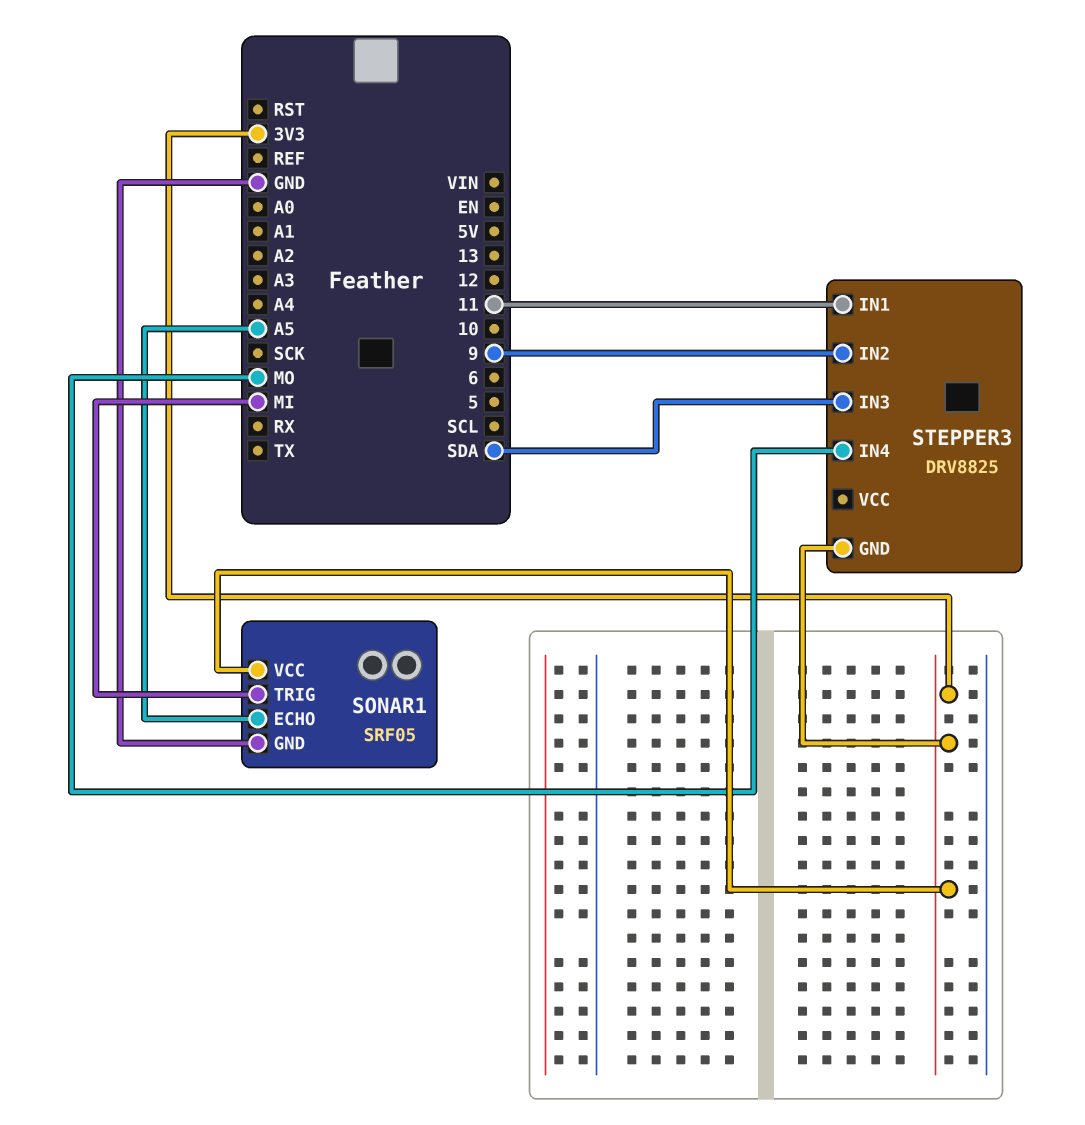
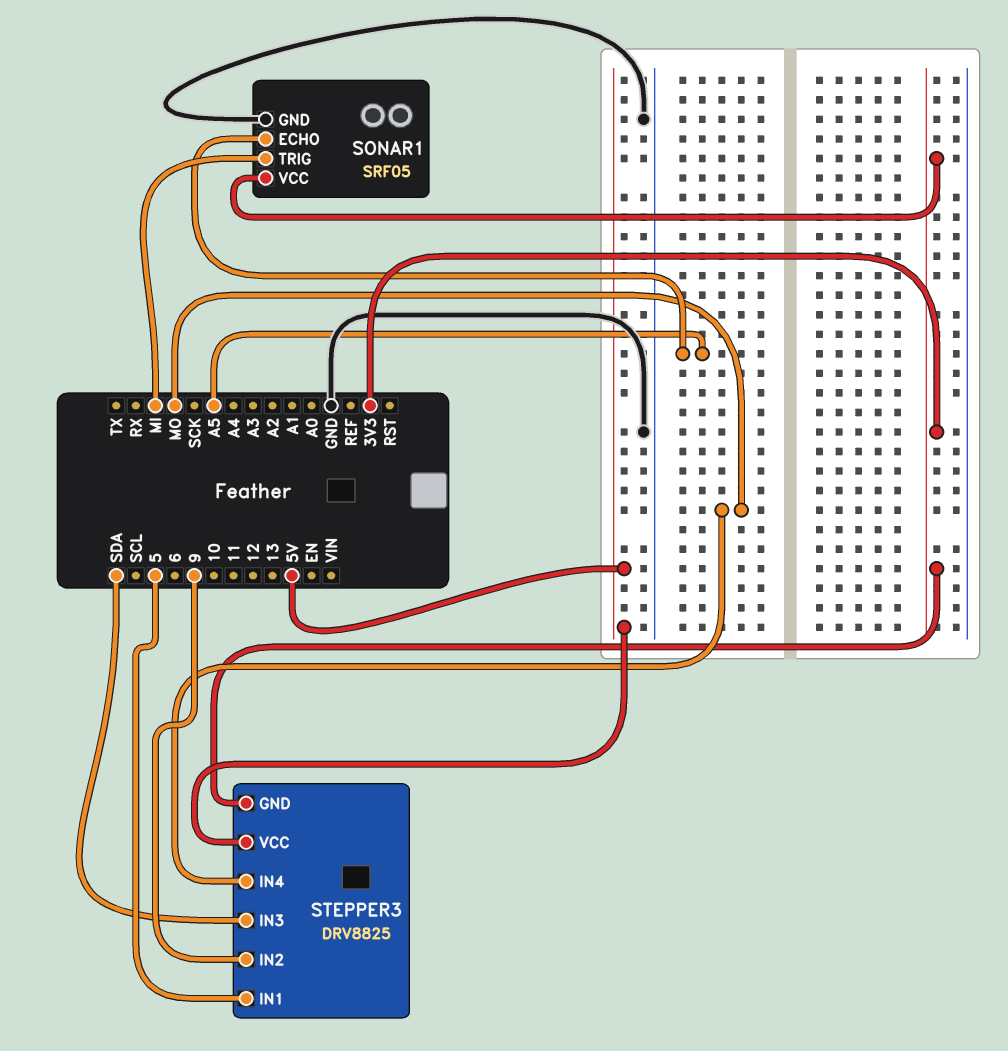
STEPPER3 pin IN1: 11 -> 5
STEPPER3 pin VCC: none -> 5V

